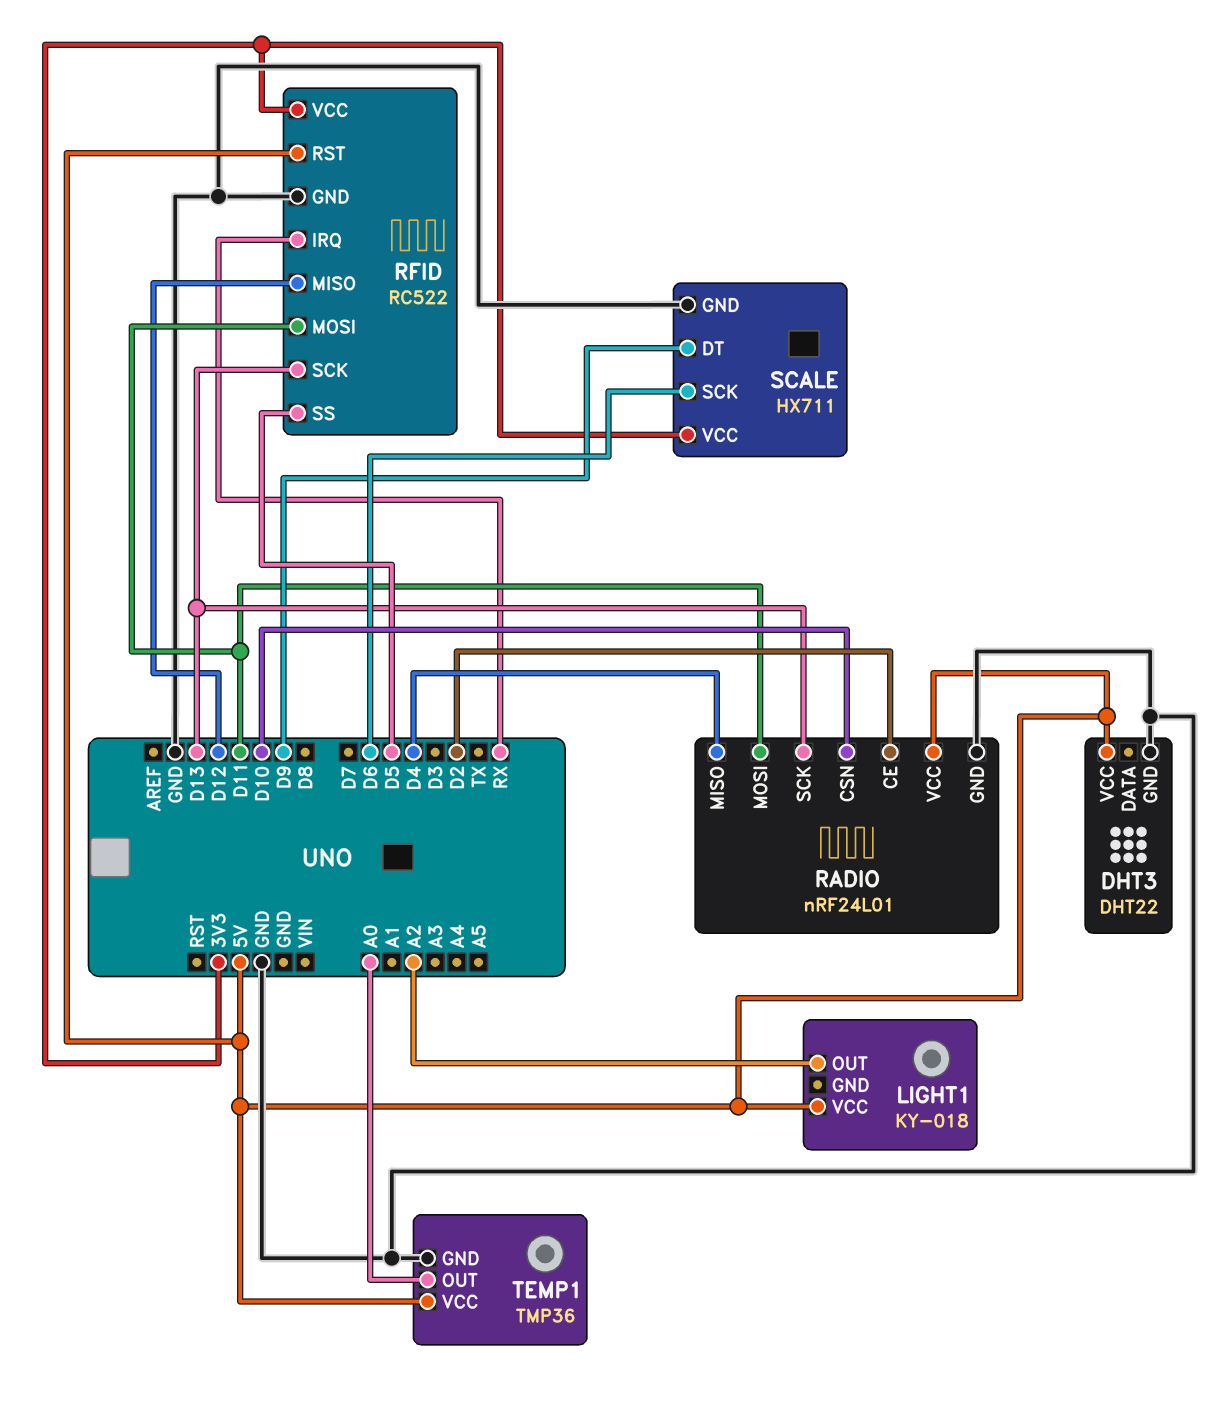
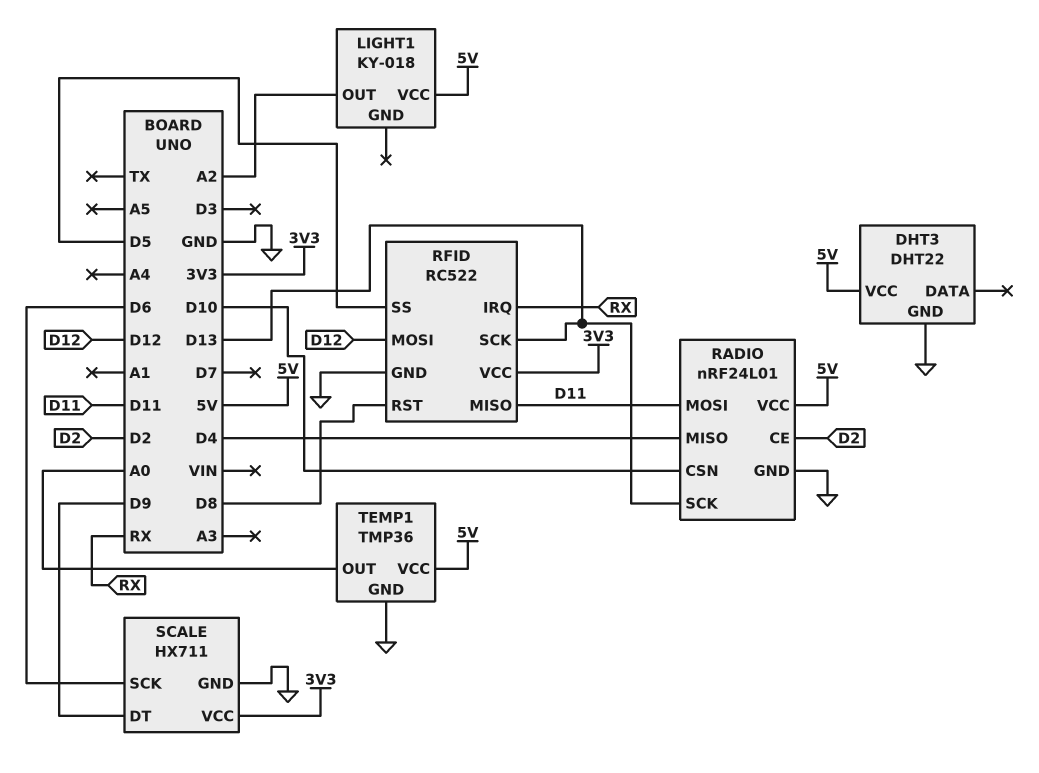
RFID pin MISO: D12 -> D11
RFID pin MOSI: D11 -> D12
RFID pin RST: 5V -> D8

